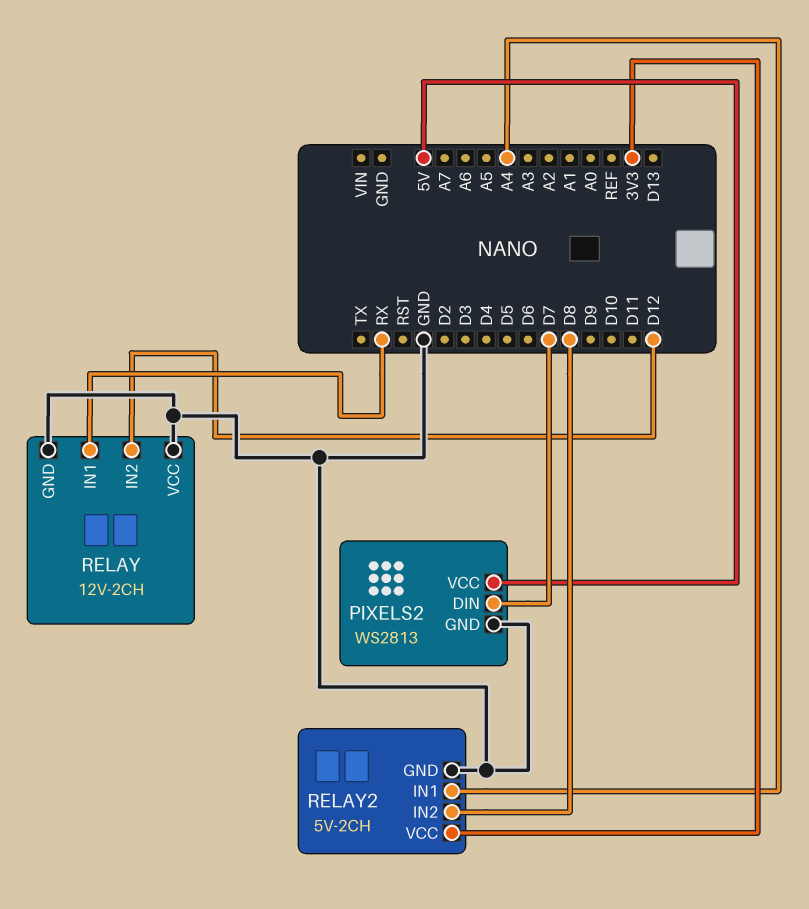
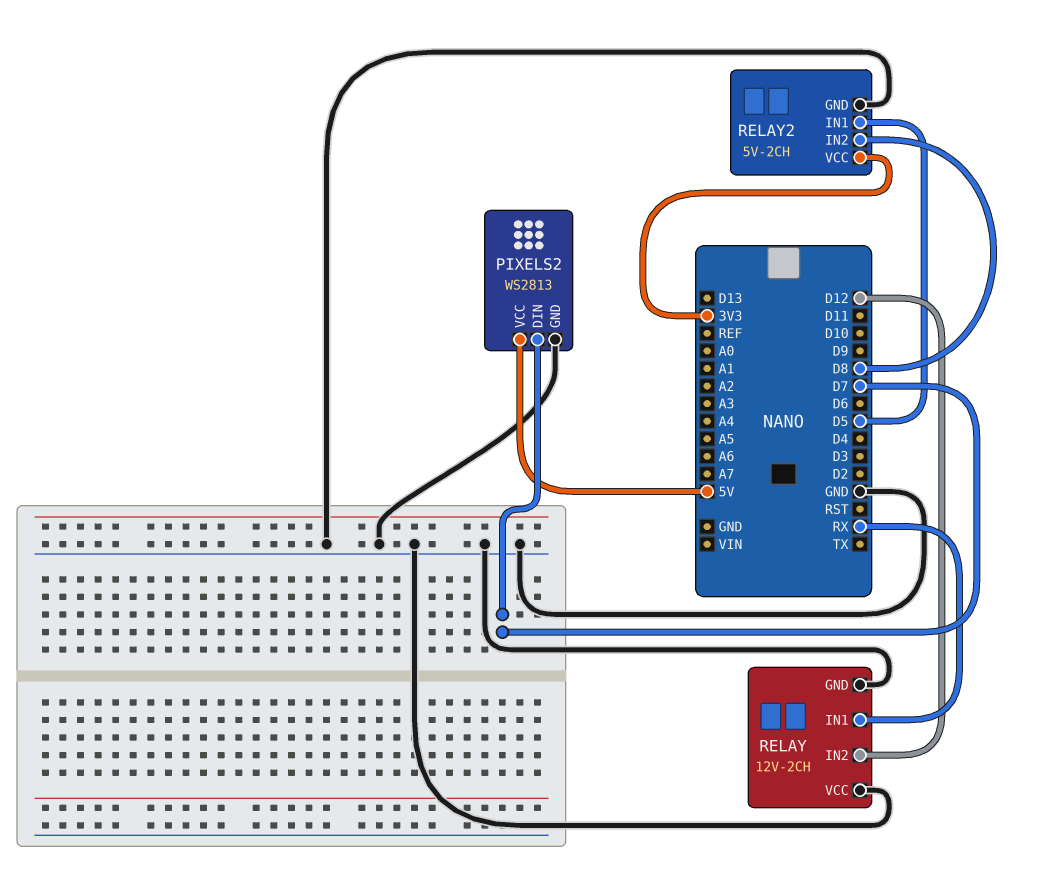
RELAY2 pin IN1: A4 -> D5

